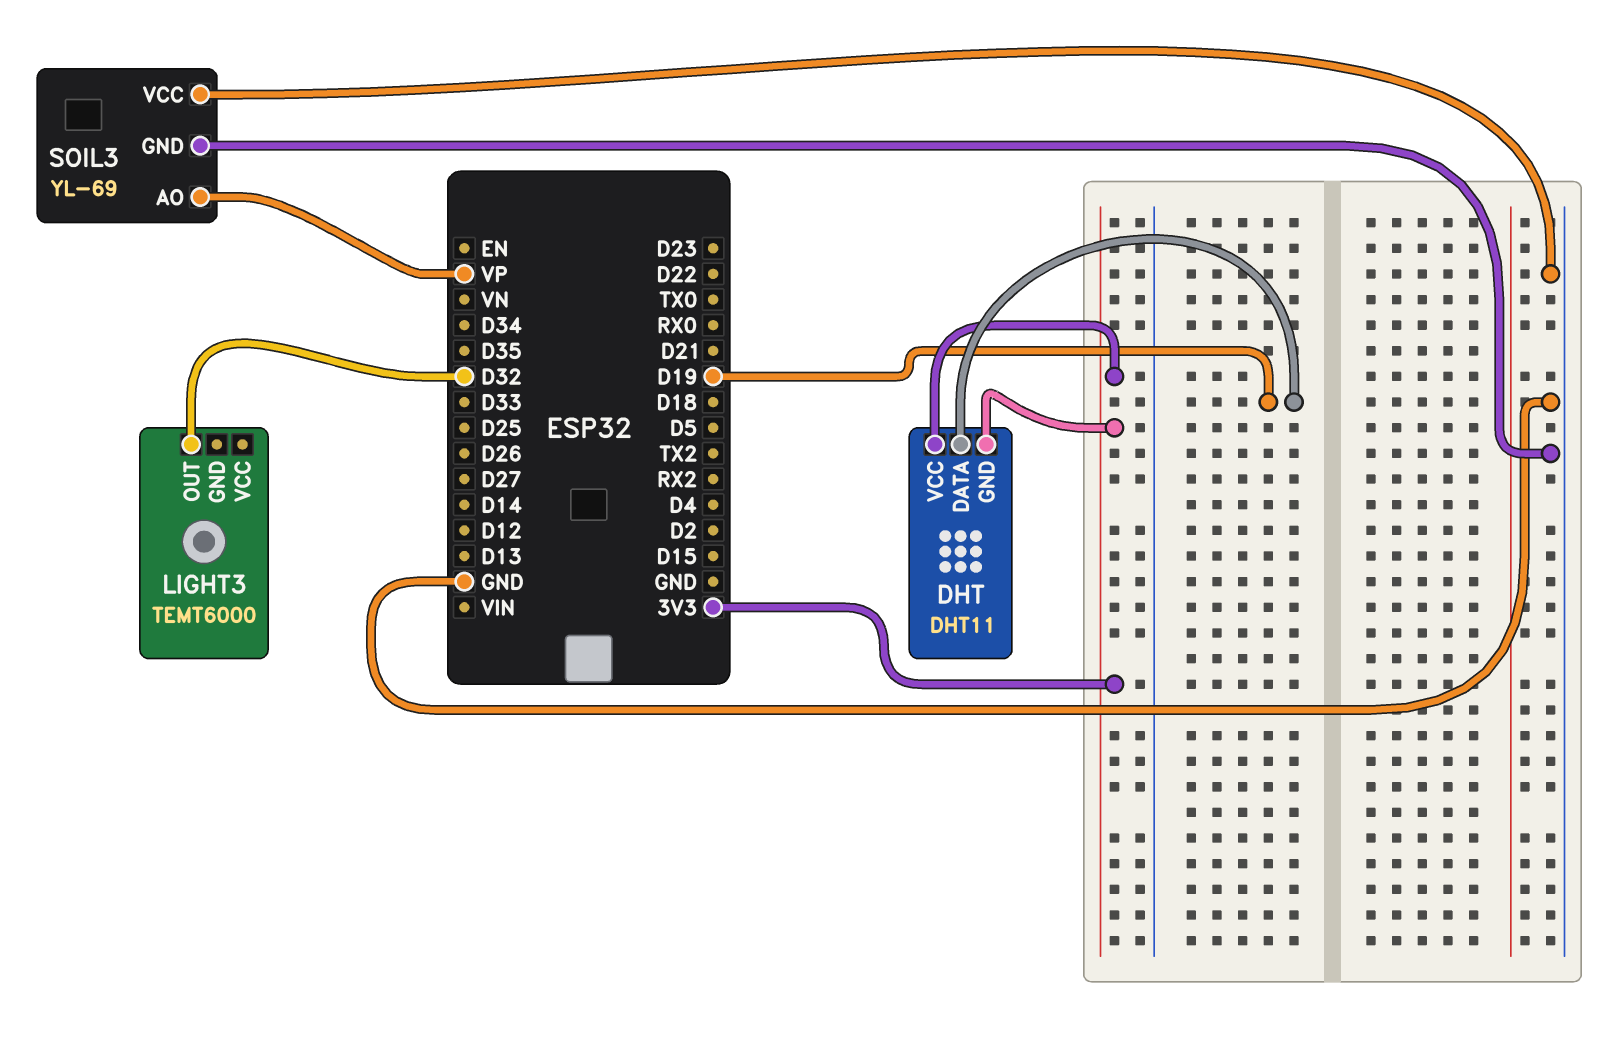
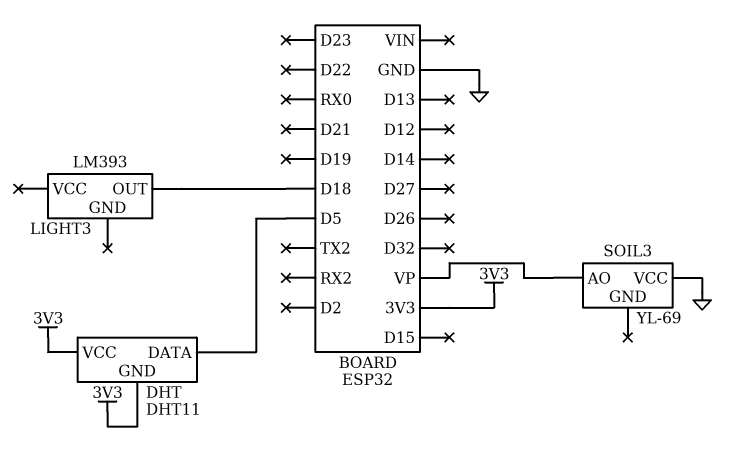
DHT pin DATA: D19 -> D5
LIGHT3: TEMT6000 -> LM393
LIGHT3 pin OUT: D32 -> D18
SOIL3 pin GND: GND -> none

